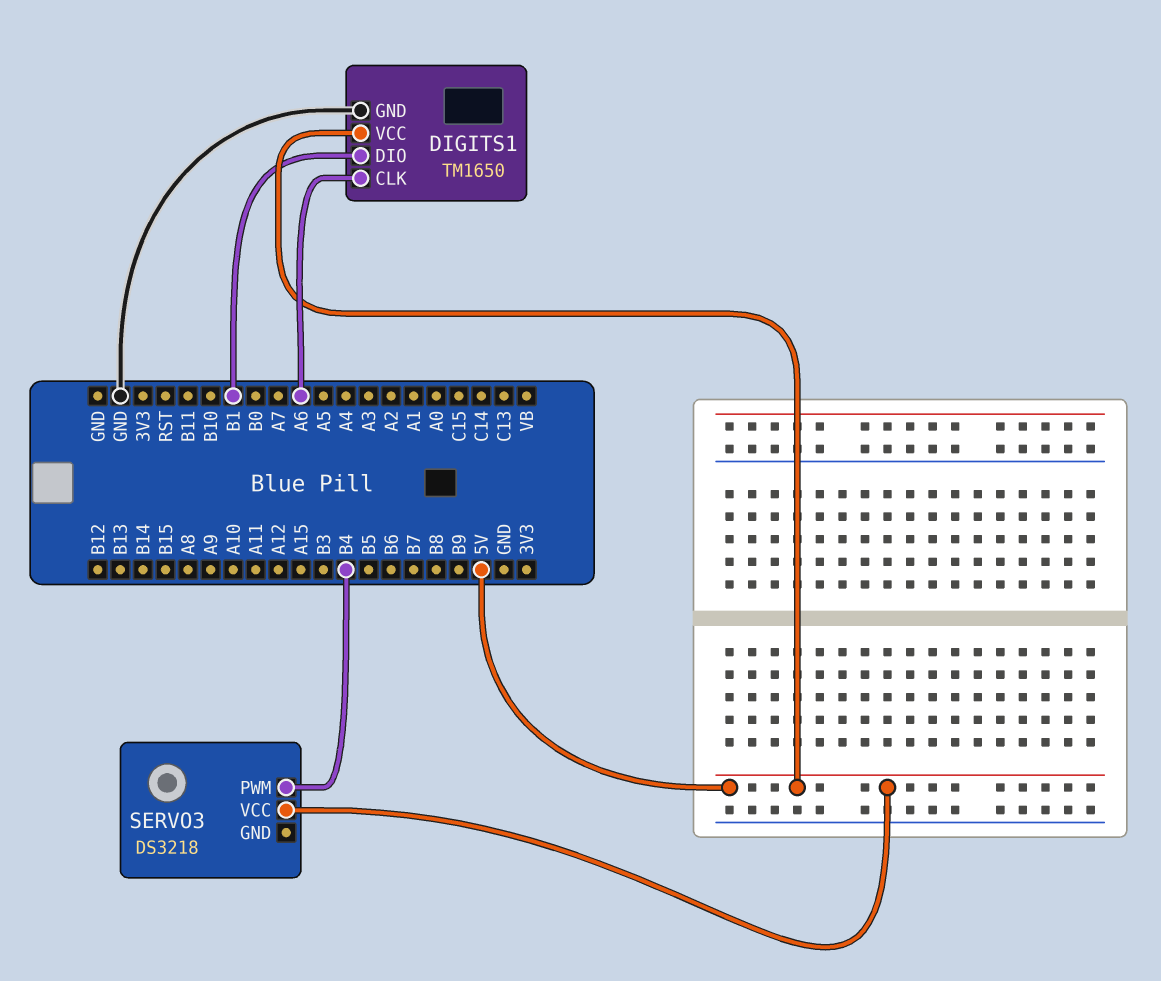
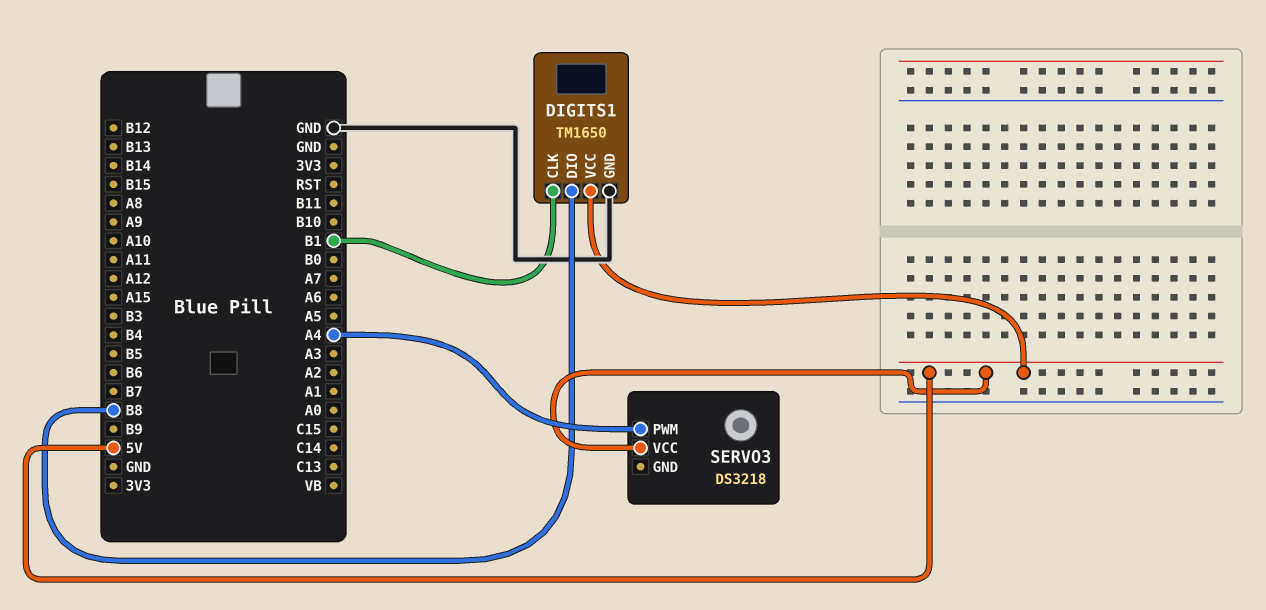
DIGITS1 pin CLK: A6 -> B1
DIGITS1 pin DIO: B1 -> B8
SERVO3 pin PWM: B4 -> A4

